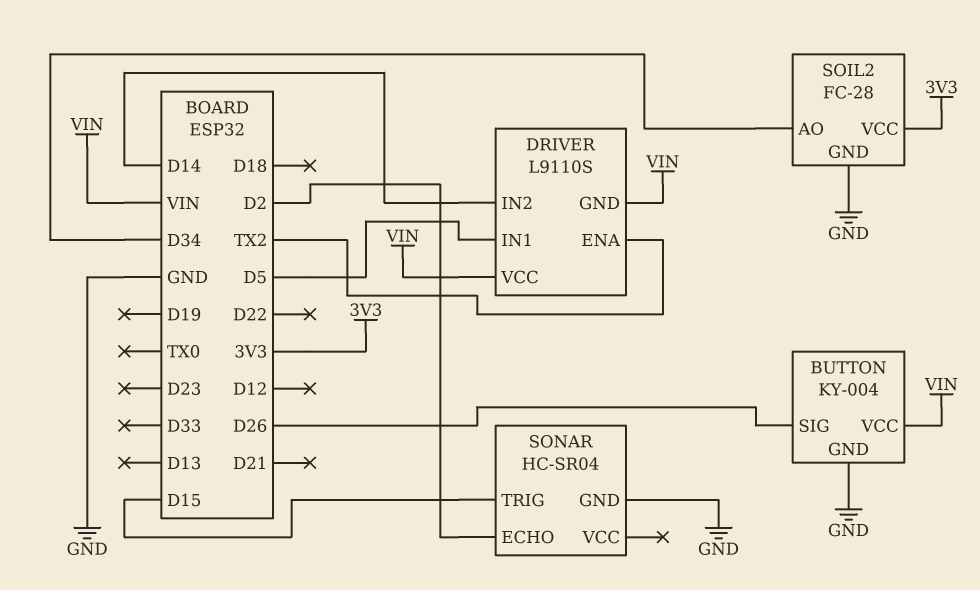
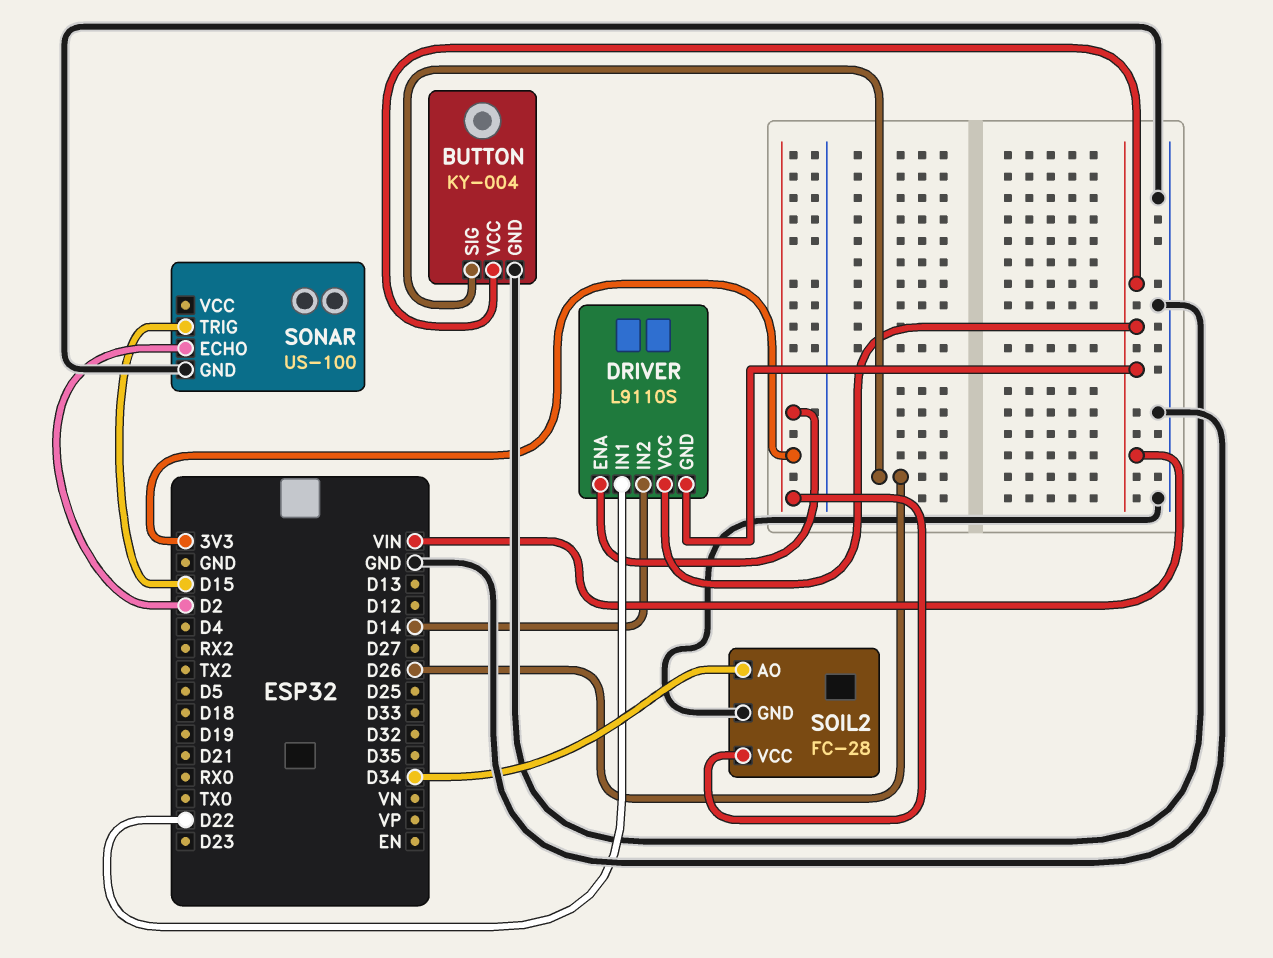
DRIVER pin ENA: TX2 -> 3V3
DRIVER pin IN1: D5 -> D22
SONAR: HC-SR04 -> US-100

